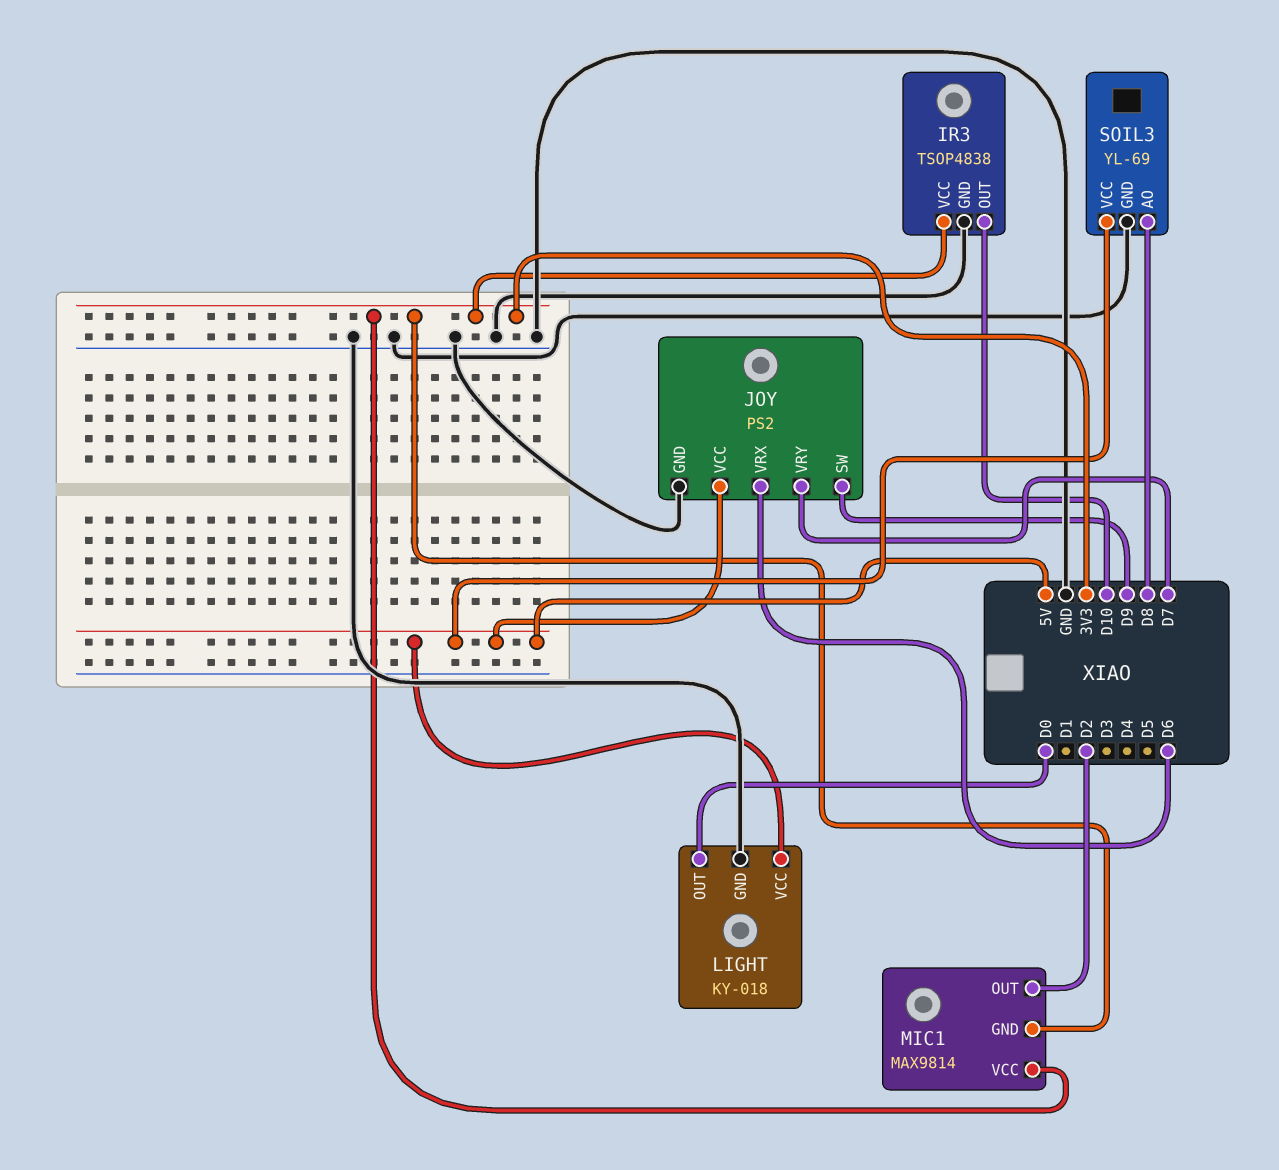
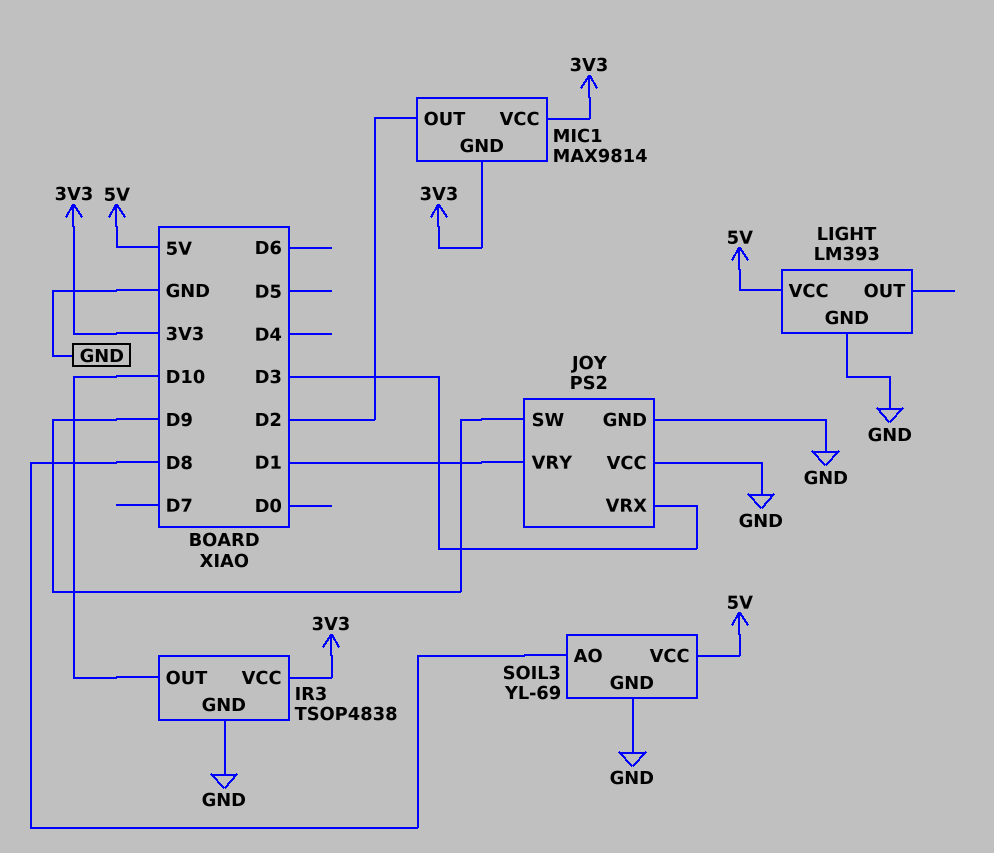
JOY pin VCC: 5V -> GND
JOY pin VRX: D6 -> D3
JOY pin VRY: D7 -> D1
LIGHT: KY-018 -> LM393
LIGHT pin OUT: D0 -> none

